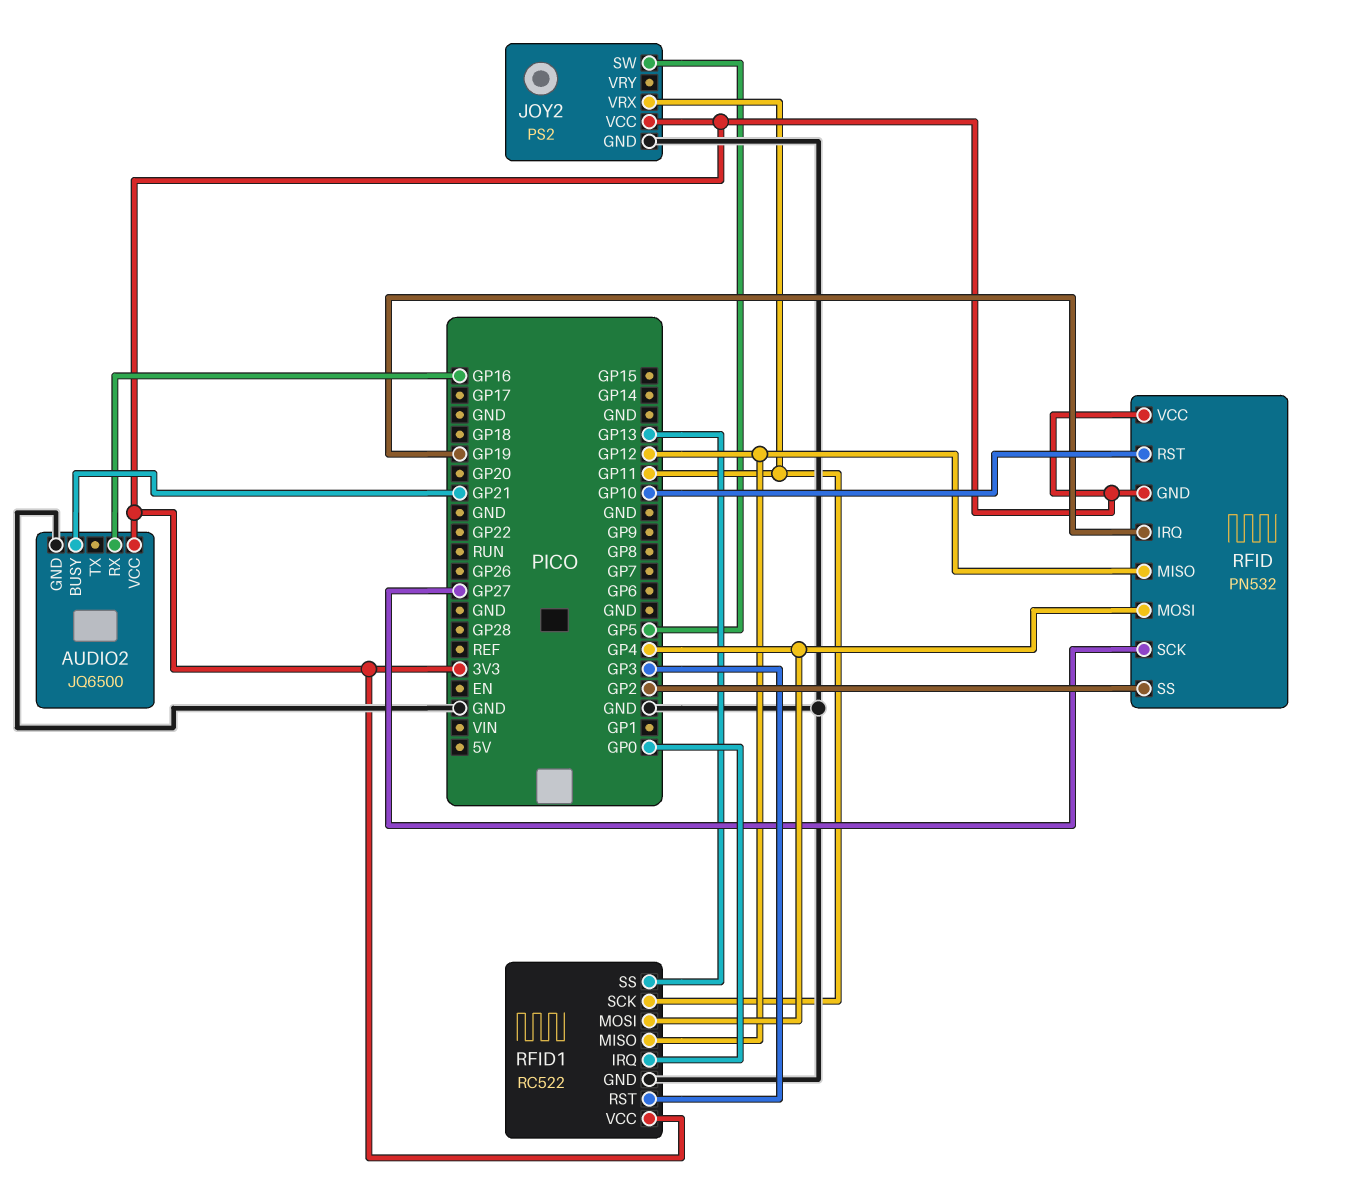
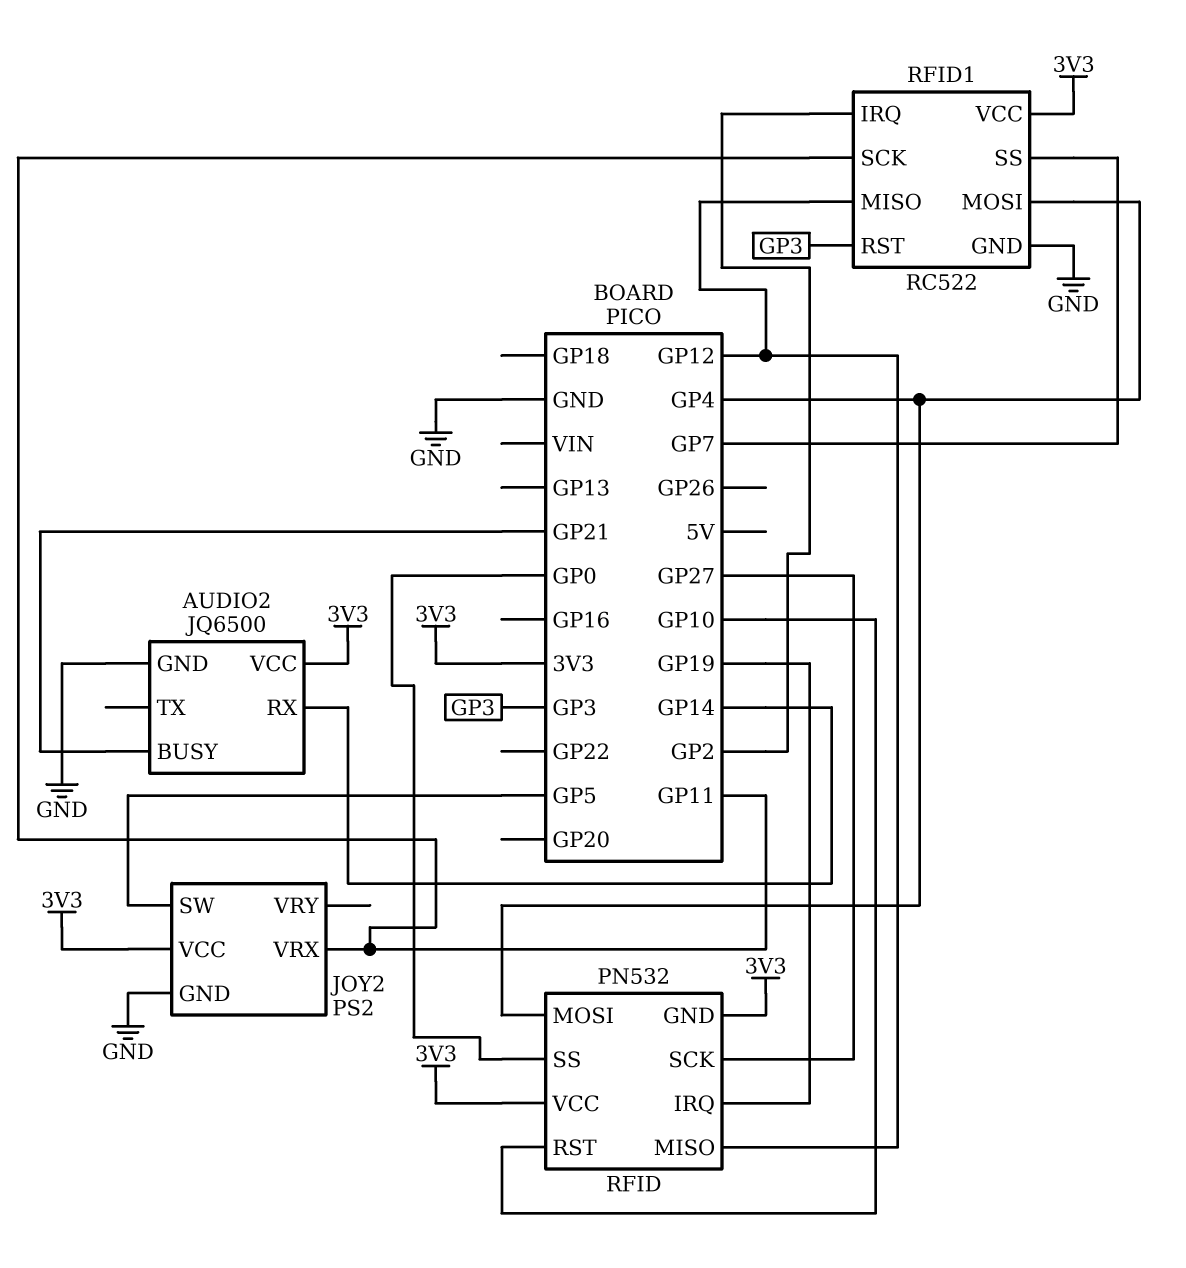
AUDIO2 pin RX: GP16 -> GP14
RFID pin SS: GP2 -> GP0
RFID1 pin IRQ: GP0 -> GP2
RFID1 pin SS: GP13 -> GP7

